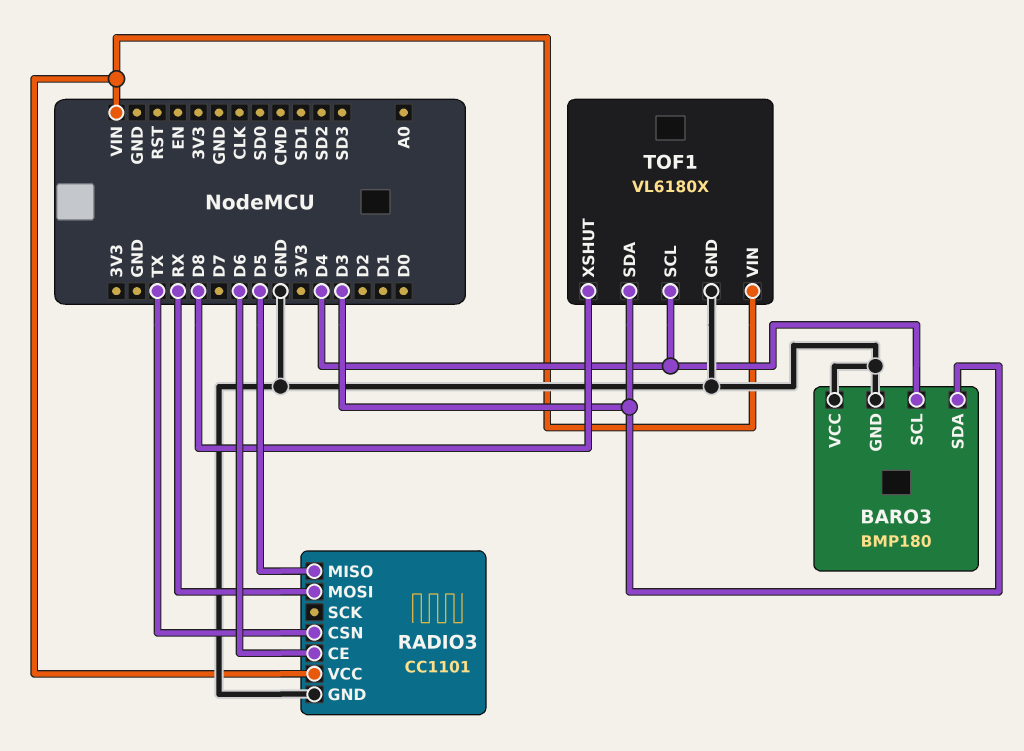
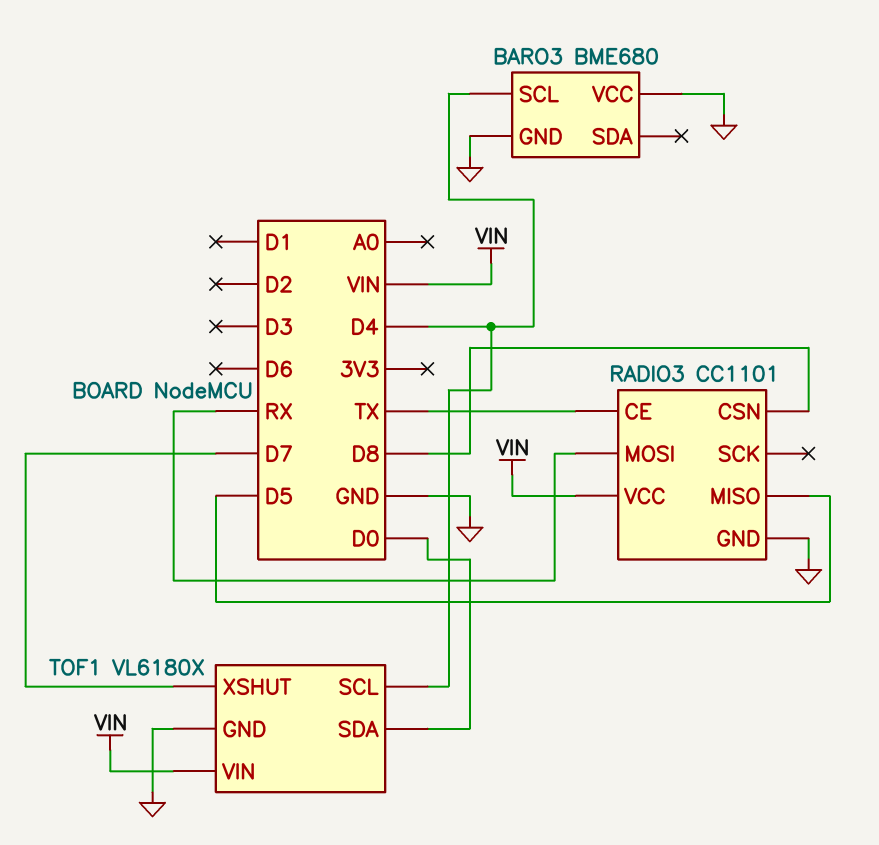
BARO3: BMP180 -> BME680
BARO3 pin SDA: D3 -> none
RADIO3 pin CE: D6 -> TX
RADIO3 pin CSN: TX -> D8
TOF1 pin SDA: D3 -> D0
TOF1 pin XSHUT: D8 -> D7

